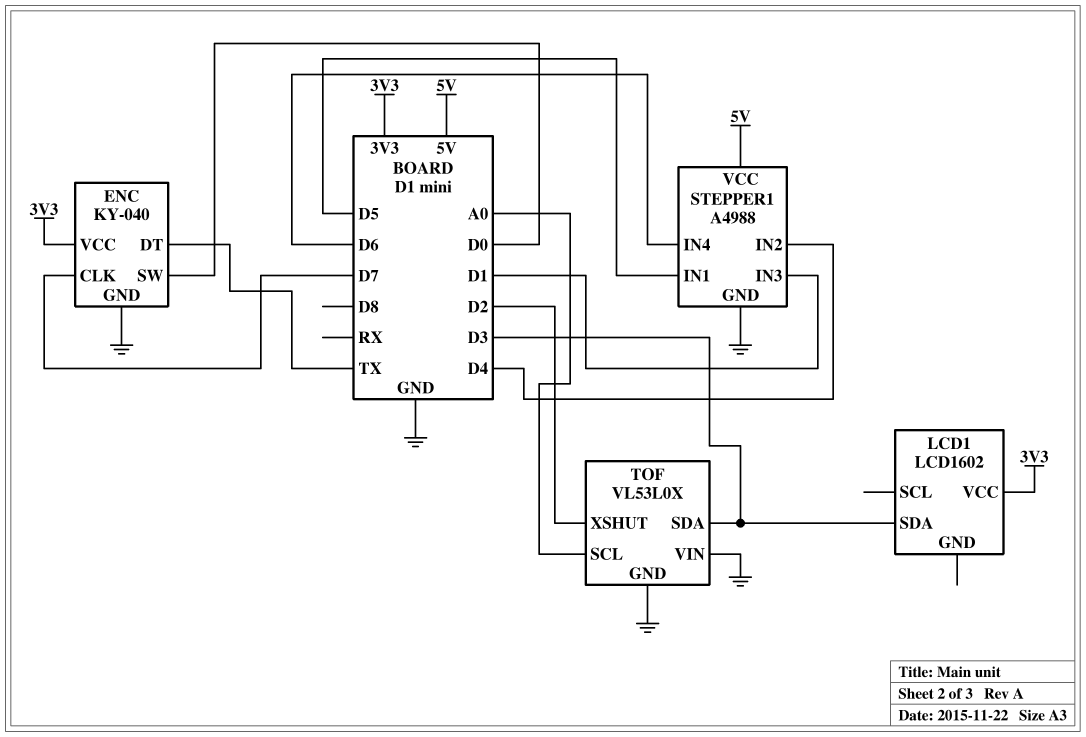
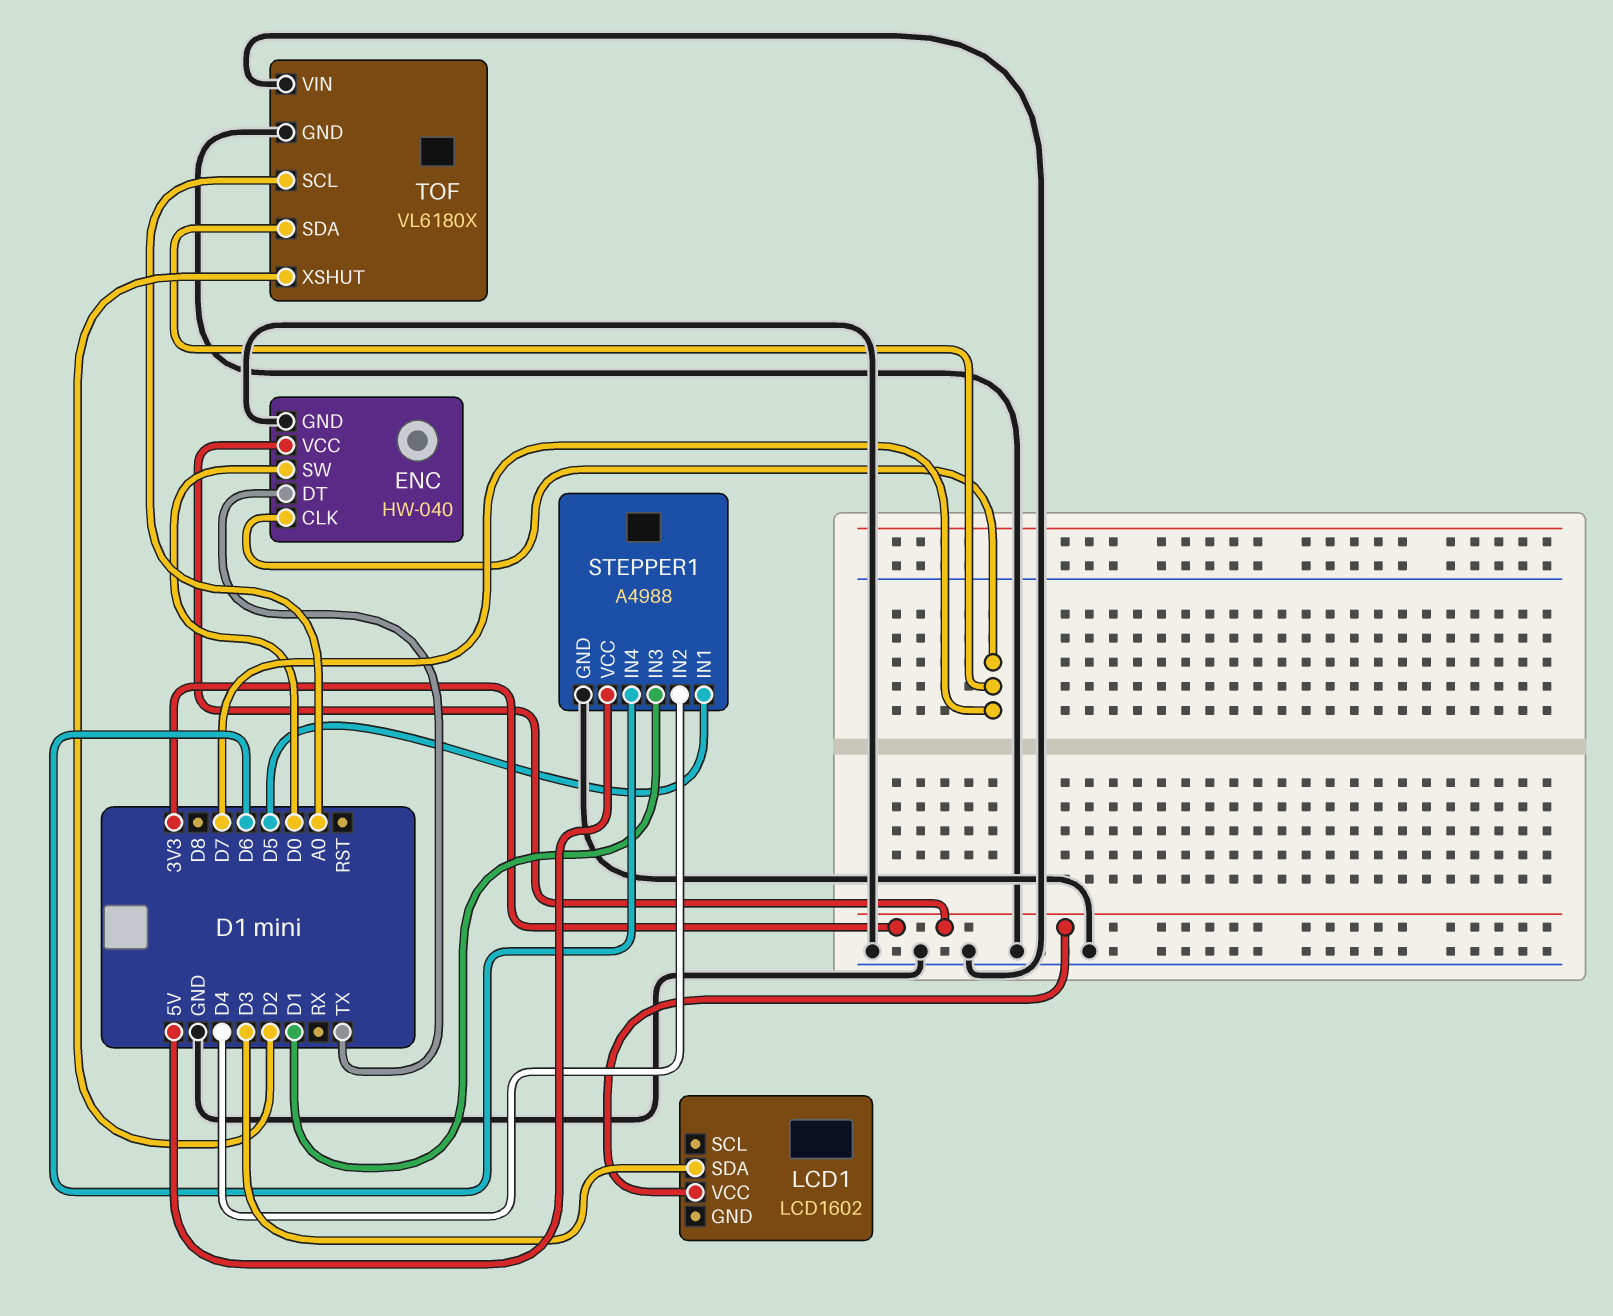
ENC: KY-040 -> HW-040
TOF: VL53L0X -> VL6180X
TOF pin SDA: D3 -> D7

